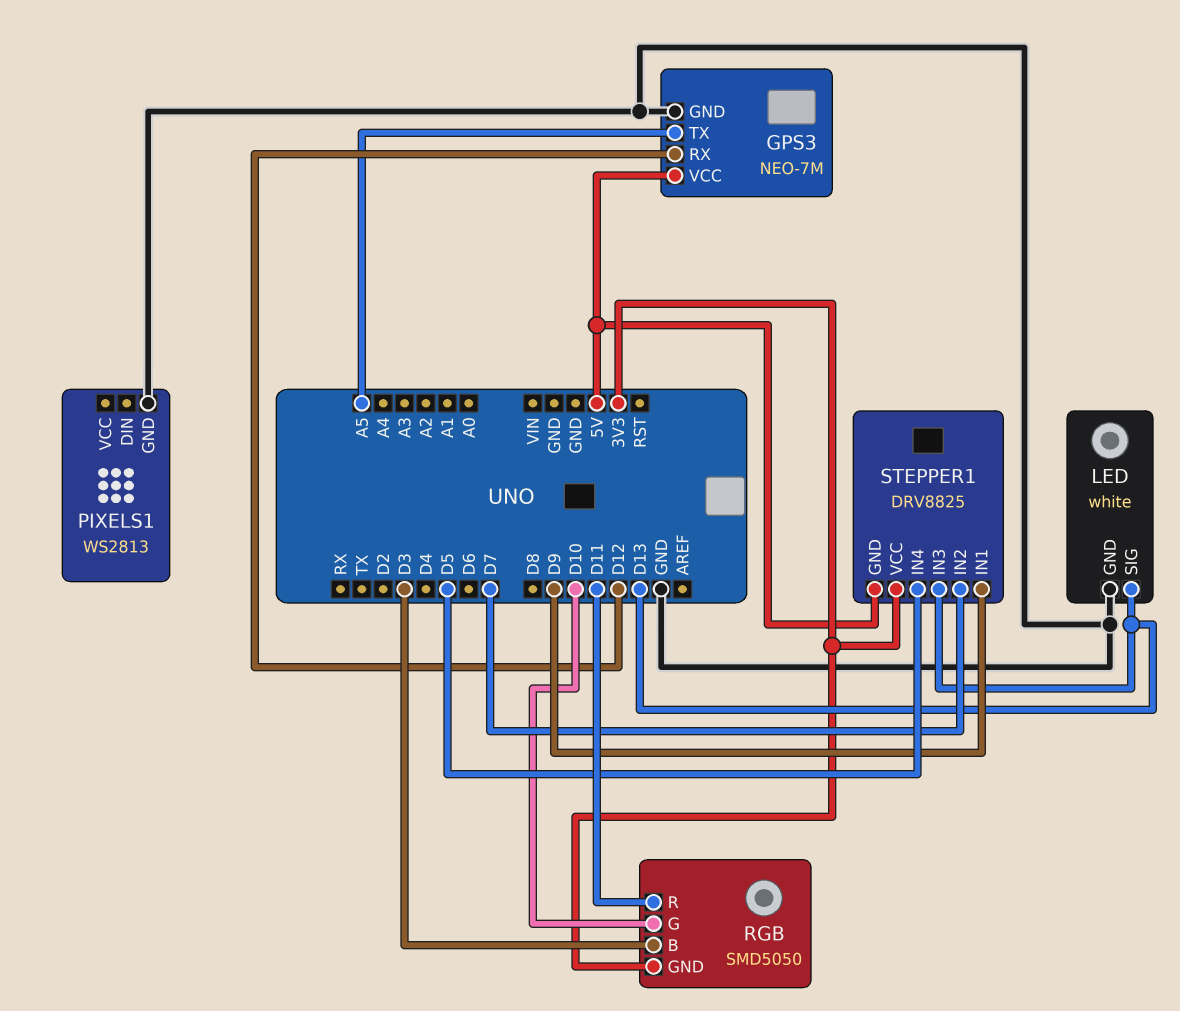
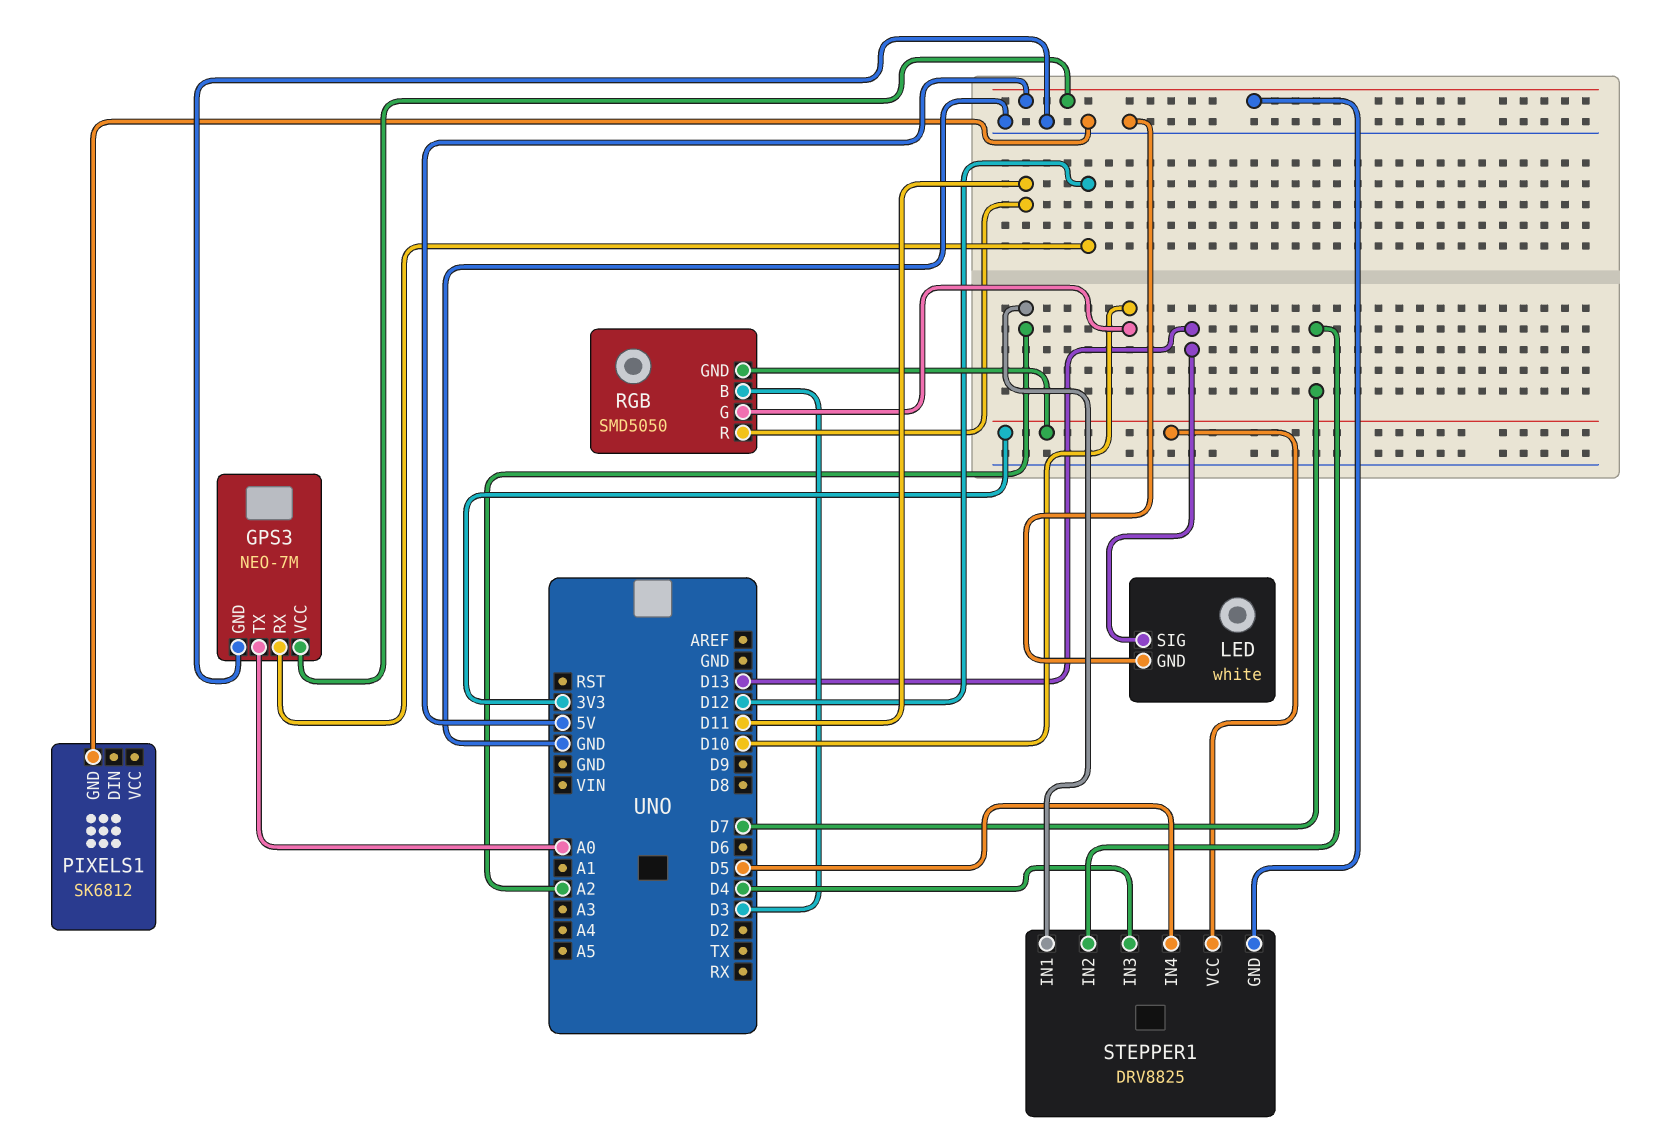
GPS3 pin TX: A5 -> A0
PIXELS1: WS2813 -> SK6812
STEPPER1 pin IN1: D9 -> A2
STEPPER1 pin IN3: D13 -> D4

